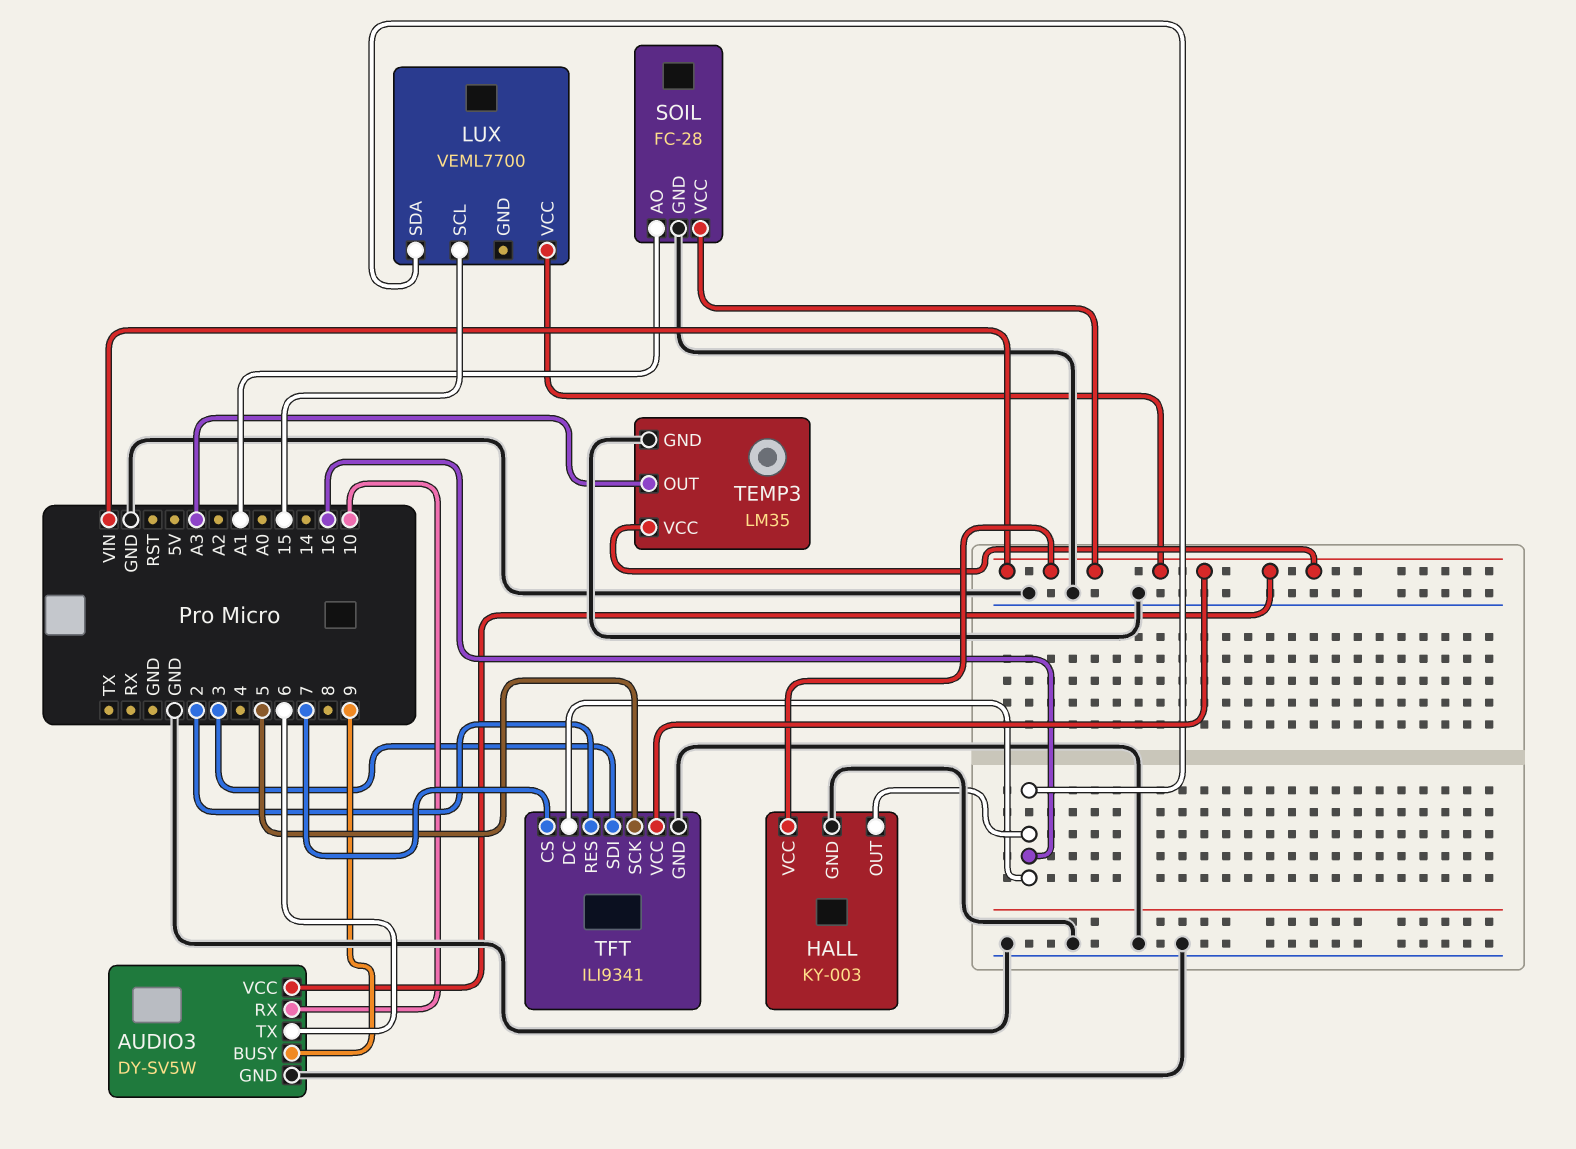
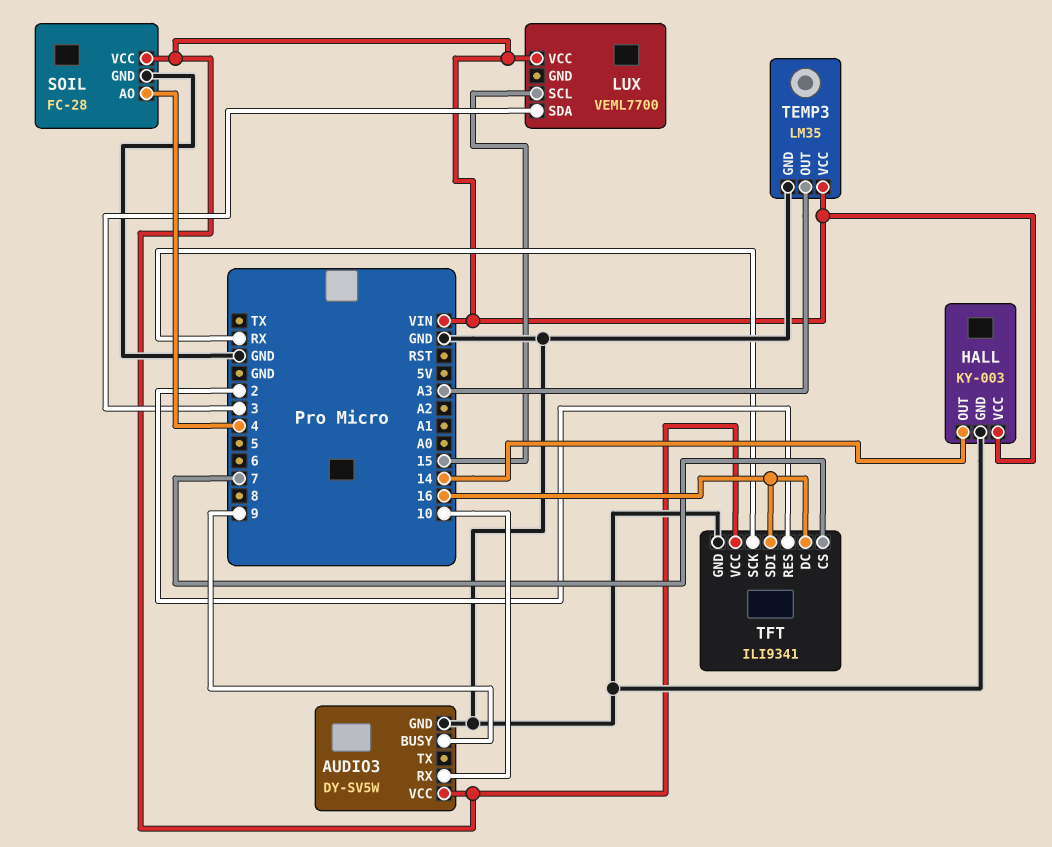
AUDIO3 pin TX: 6 -> none
HALL pin OUT: 16 -> 14
LUX pin SDA: 16 -> 3
SOIL pin AO: A1 -> 4
TFT pin SCK: 5 -> RX
TFT pin SDI: 3 -> 16

